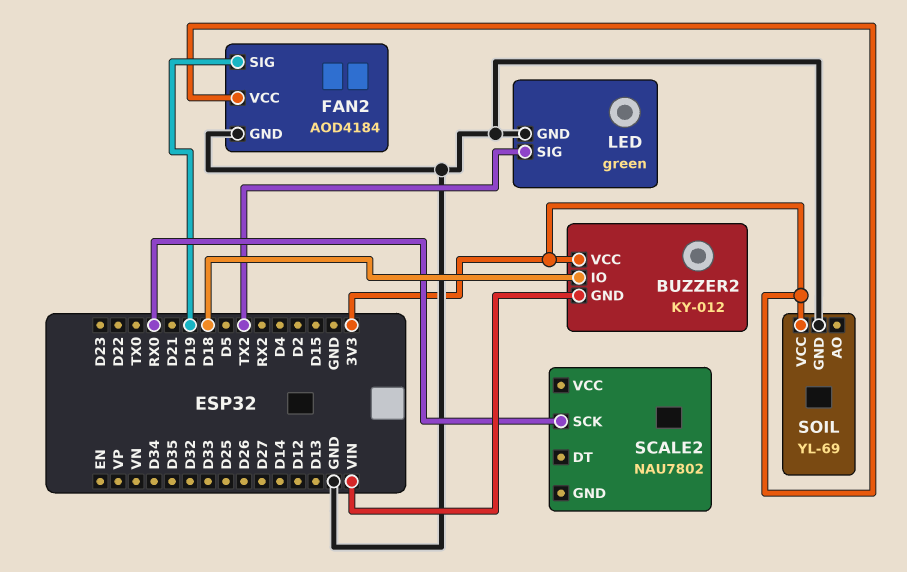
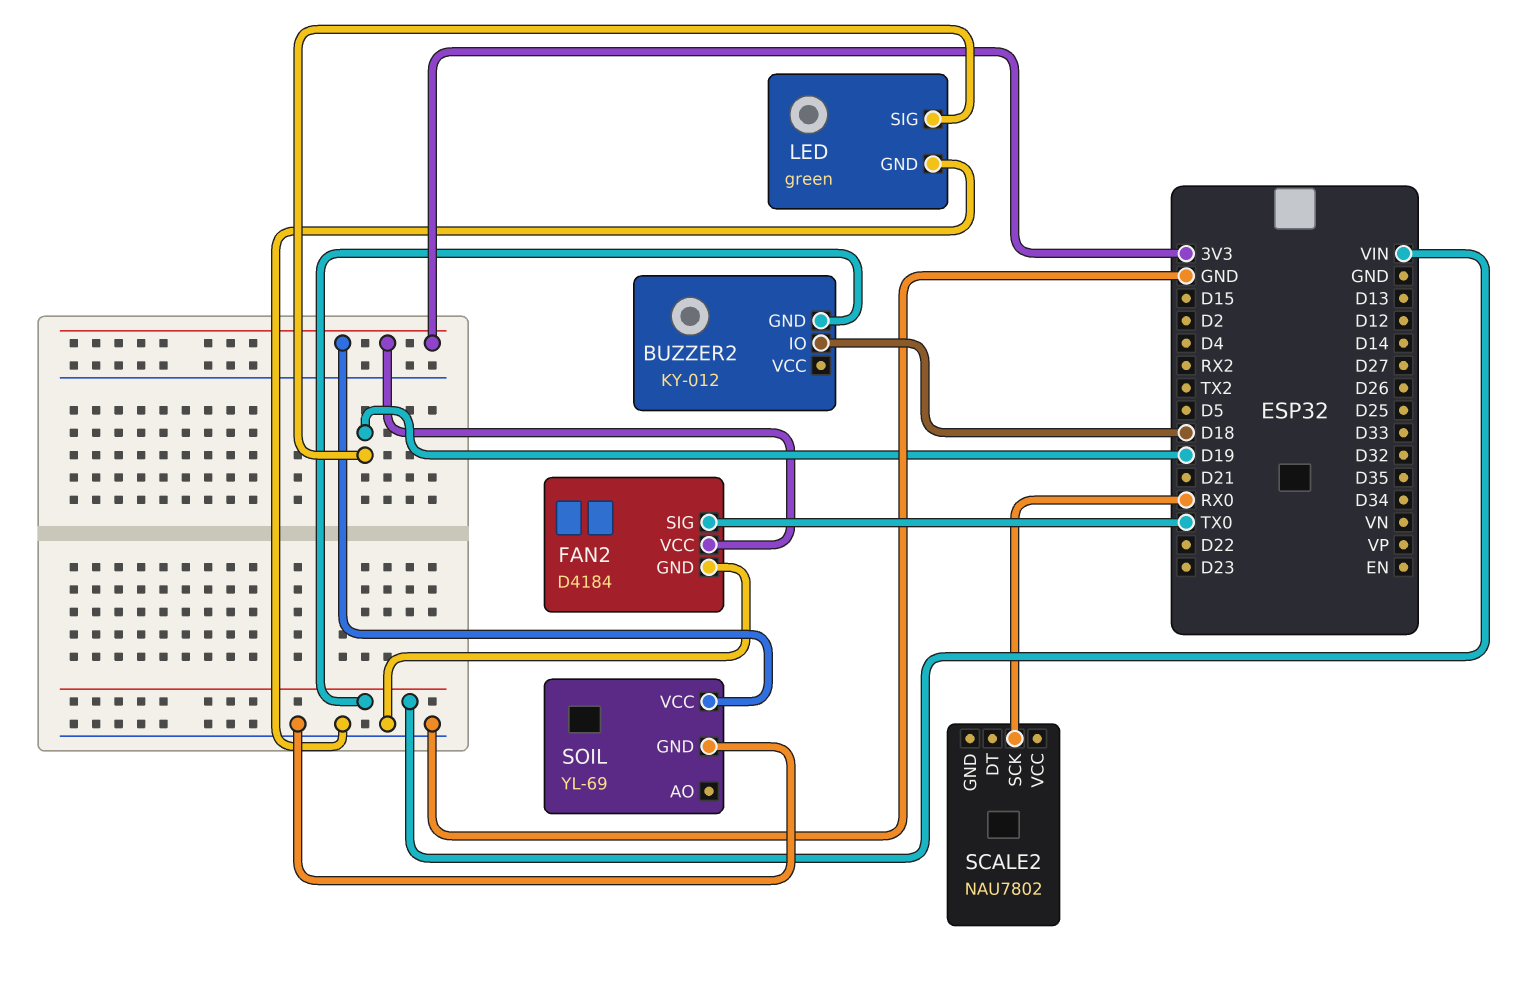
BUZZER2 pin VCC: 3V3 -> none
FAN2: AOD4184 -> D4184
FAN2 pin SIG: D19 -> TX0
LED pin SIG: TX2 -> D19

